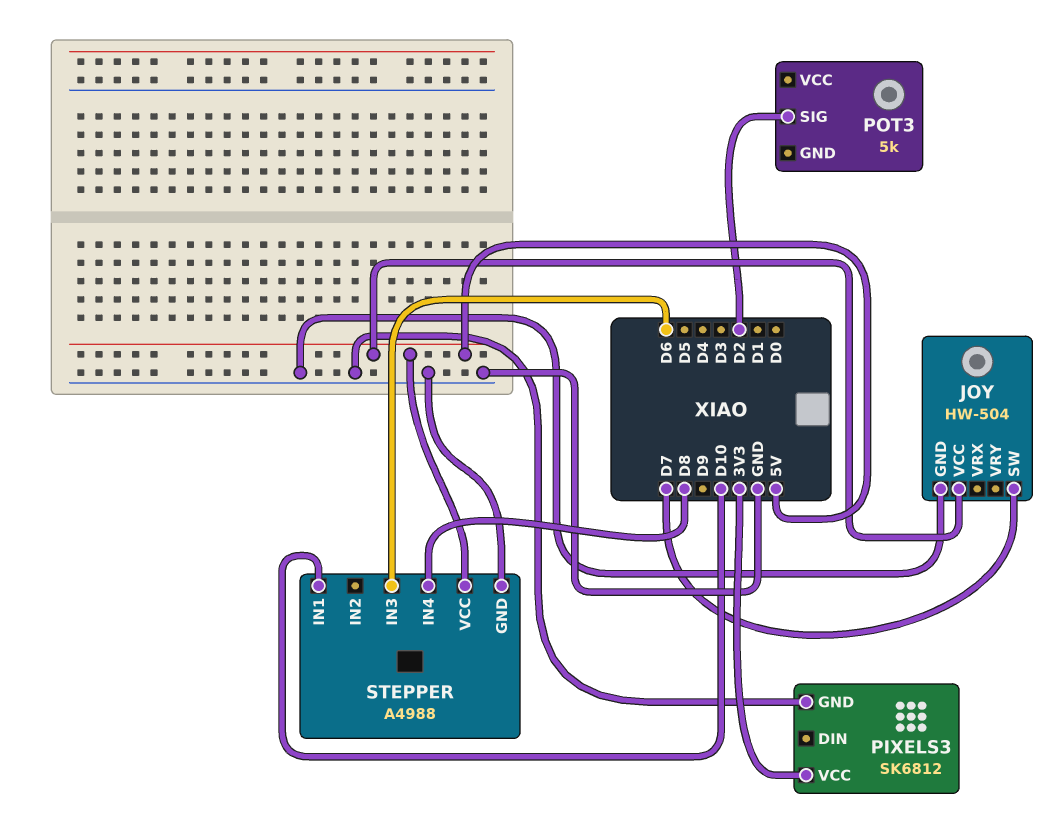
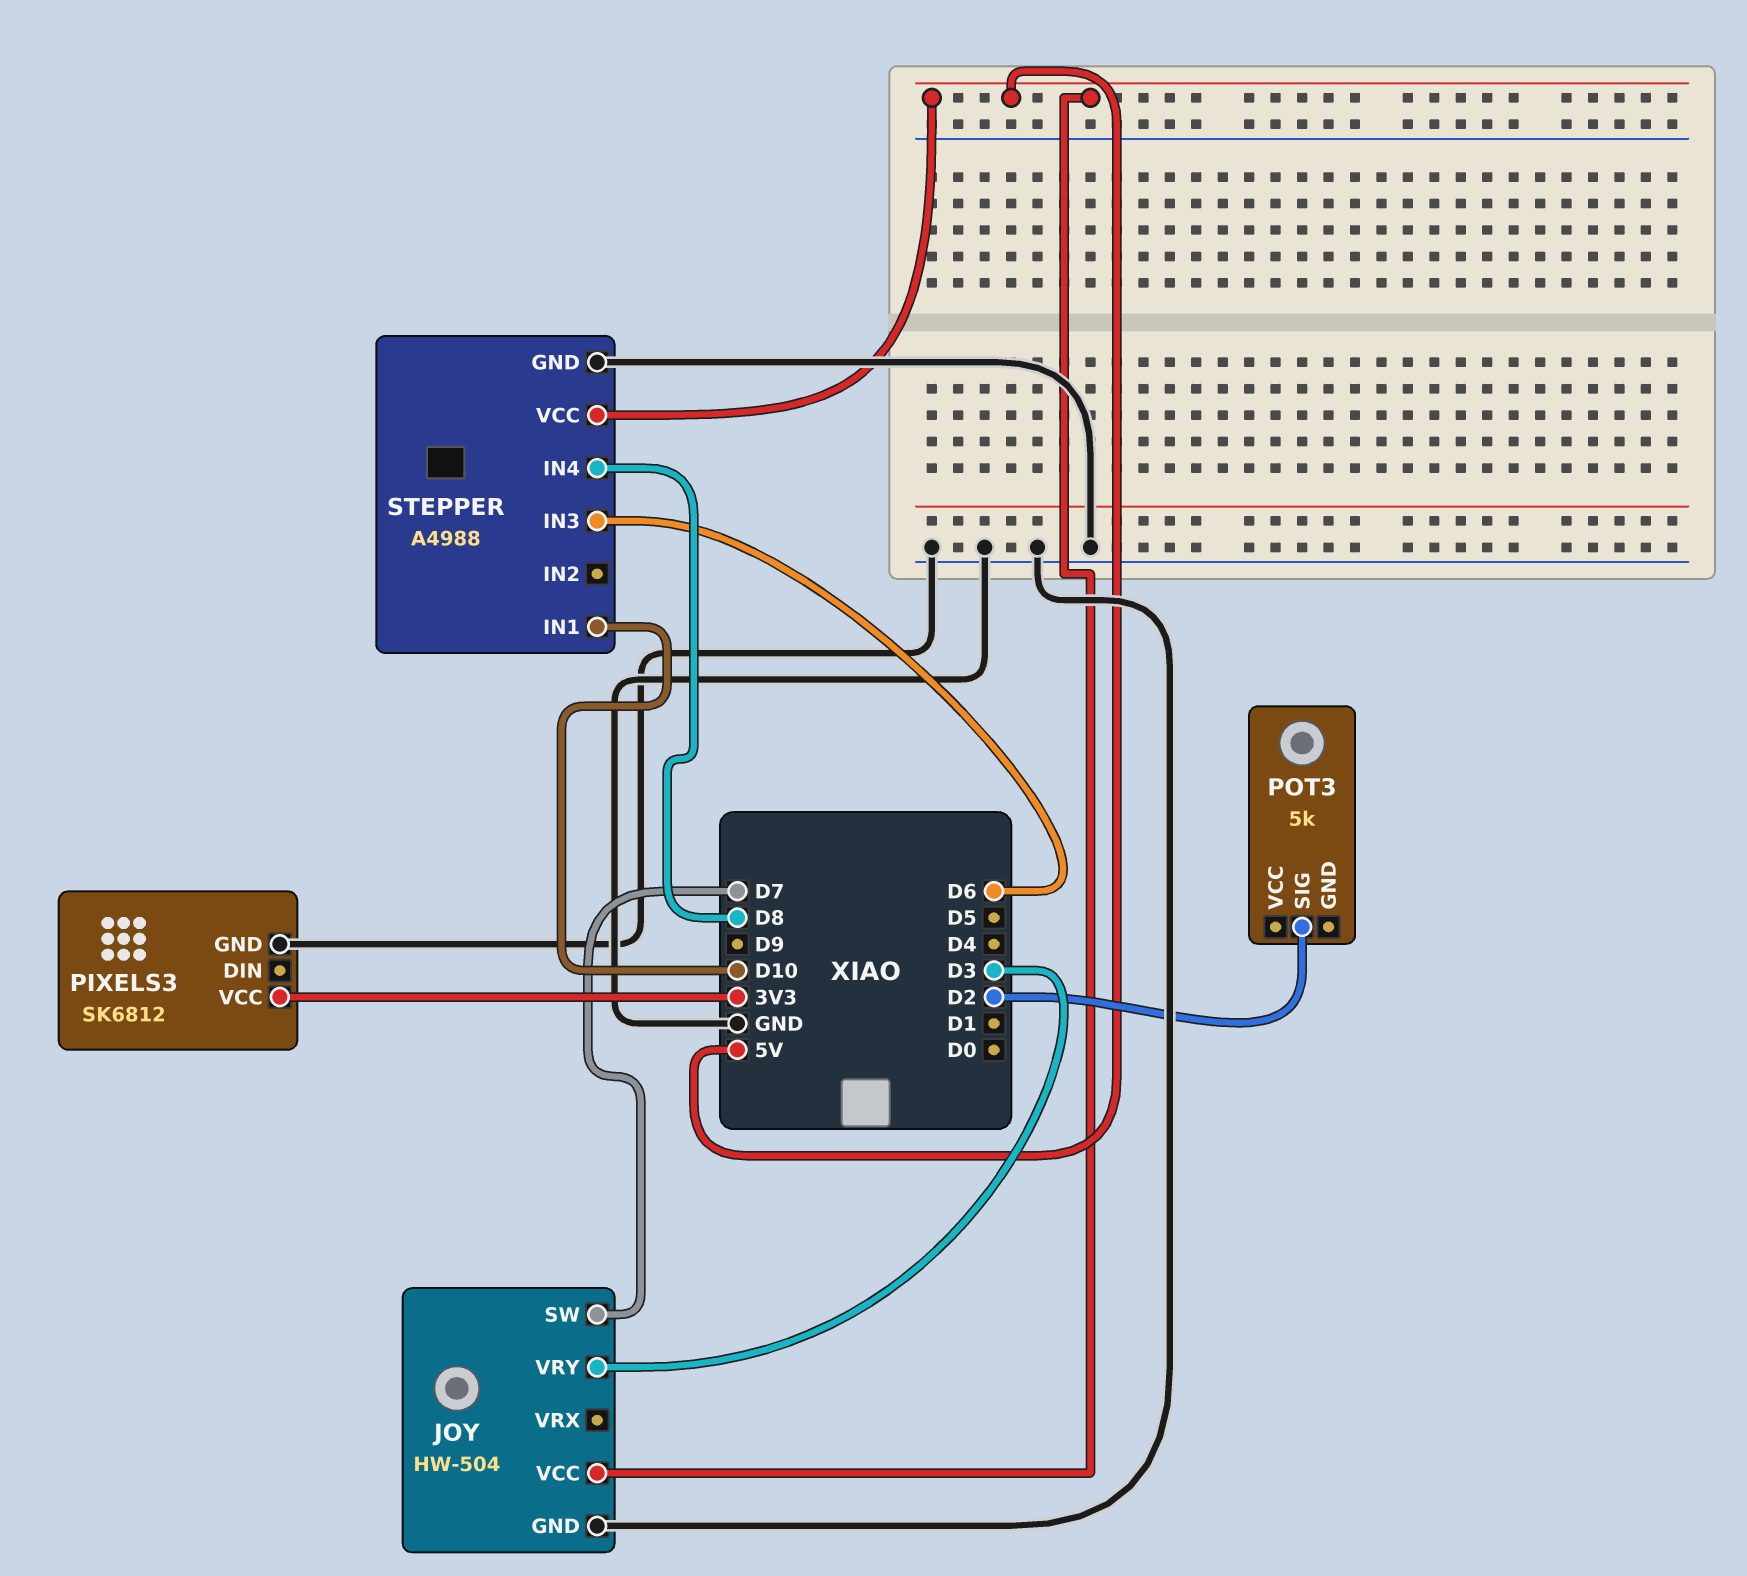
JOY pin VRY: none -> D3

